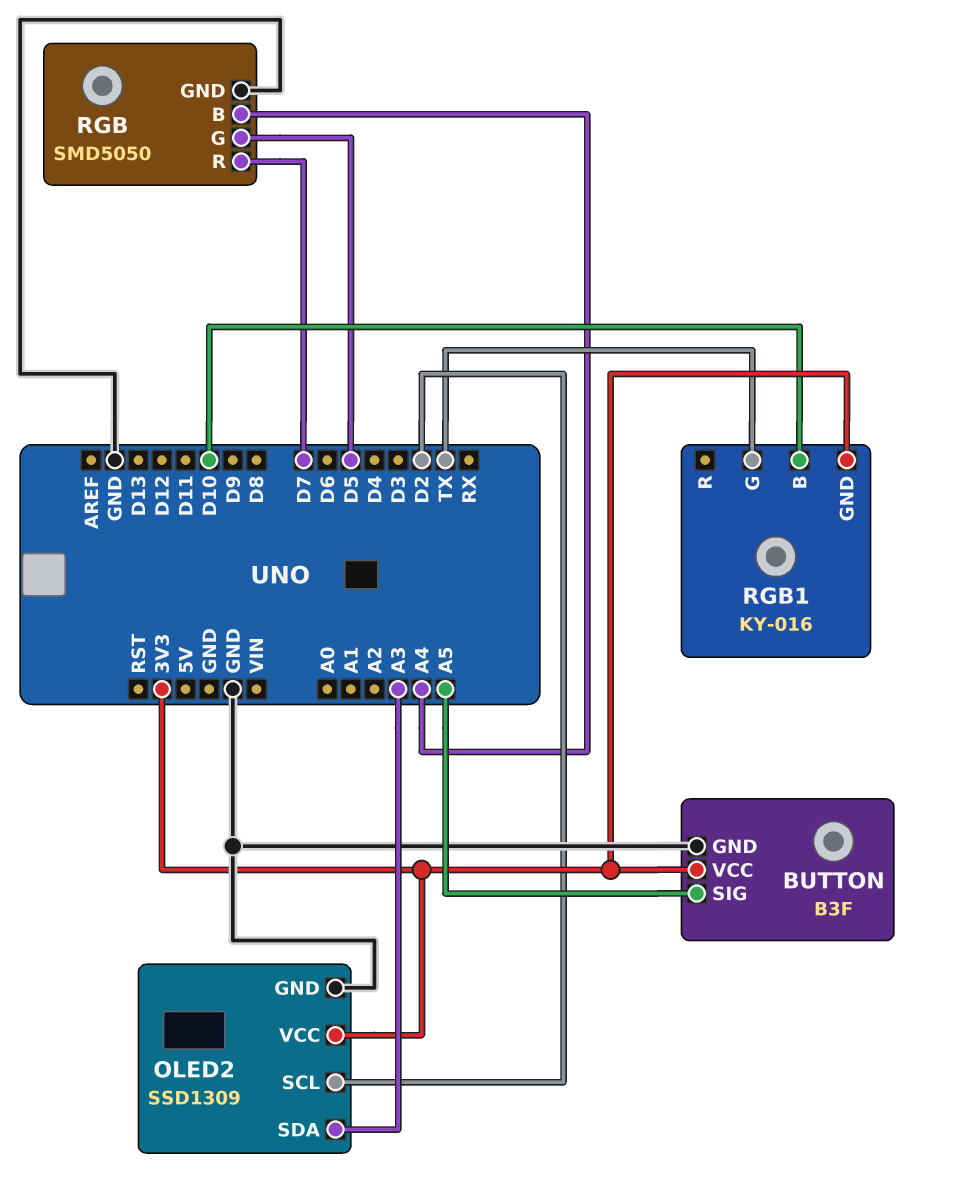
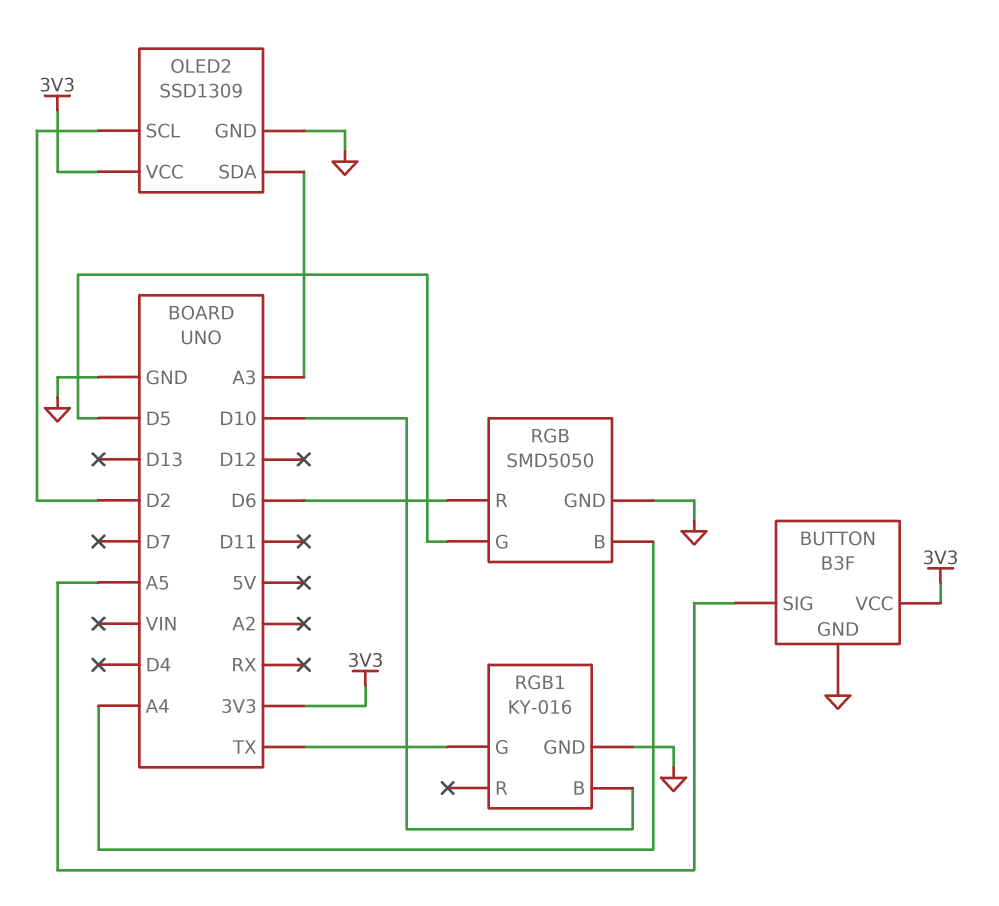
RGB pin R: D7 -> D6
RGB1 pin GND: 3V3 -> GND

